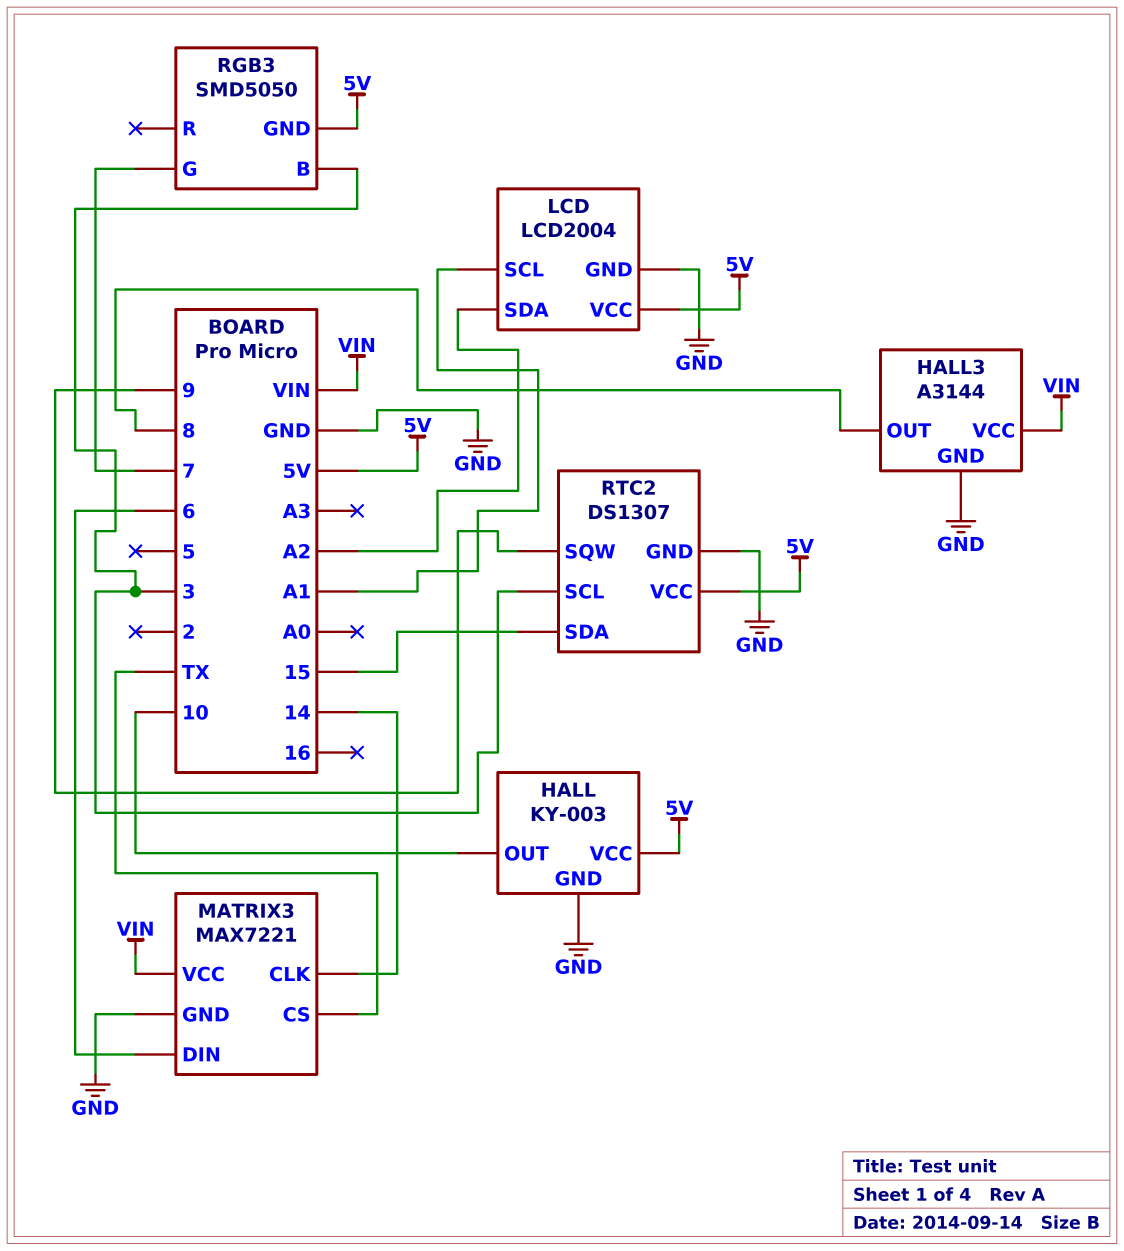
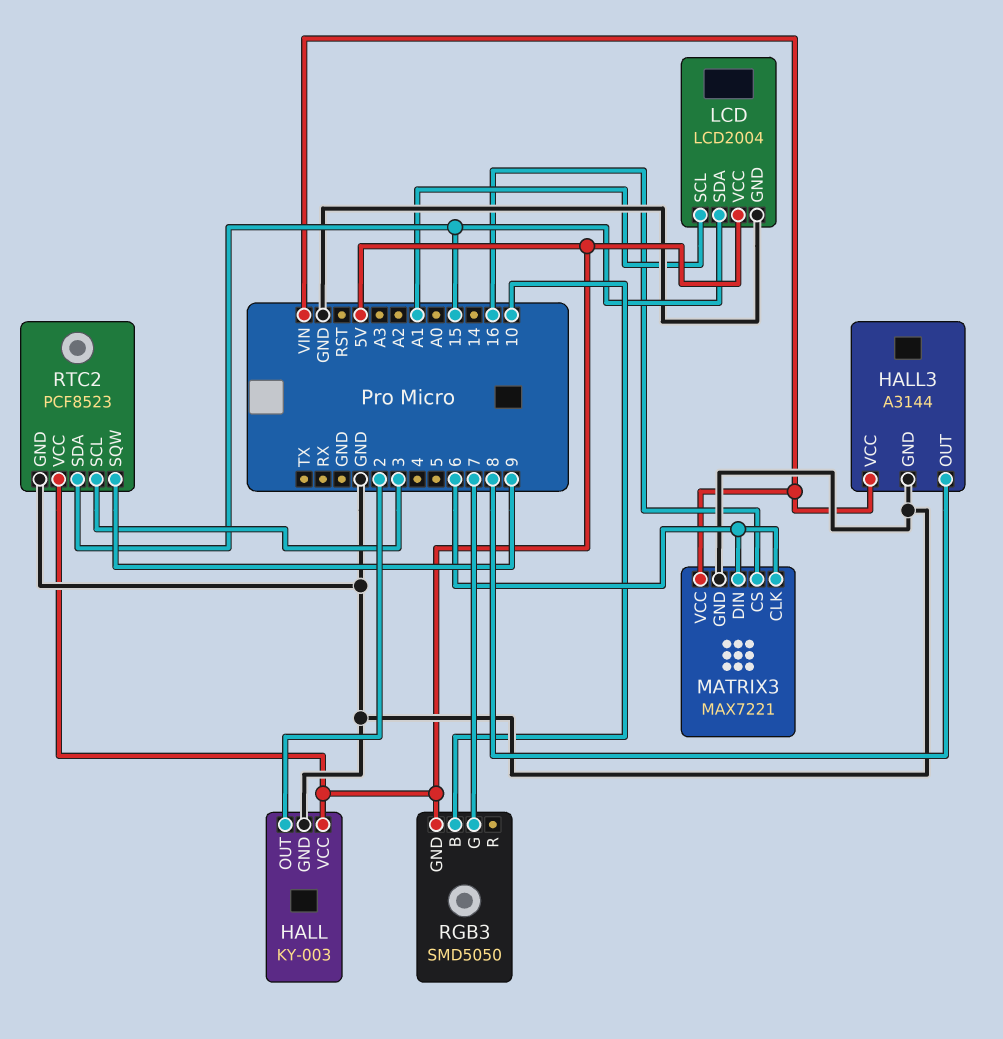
HALL pin OUT: 10 -> 2
LCD pin SDA: A2 -> 15
MATRIX3 pin CLK: 14 -> 6
MATRIX3 pin CS: TX -> 16
RGB3 pin B: 3 -> 10
RTC2: DS1307 -> PCF8523

